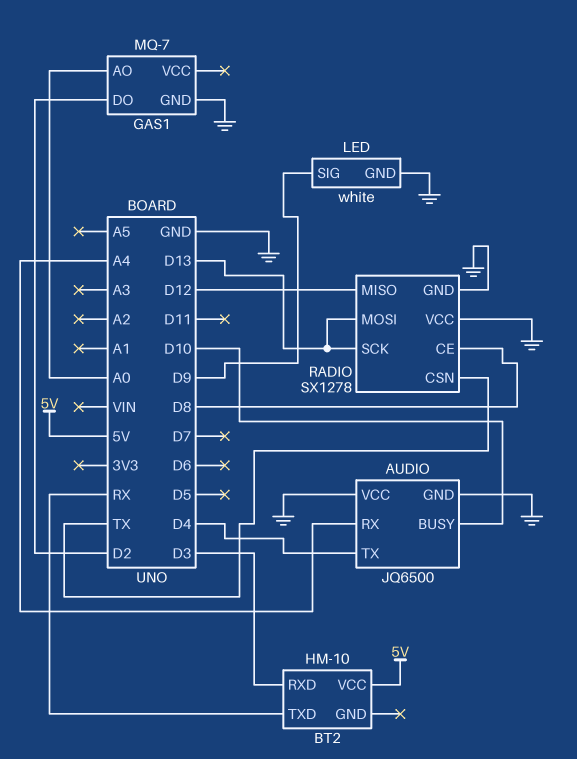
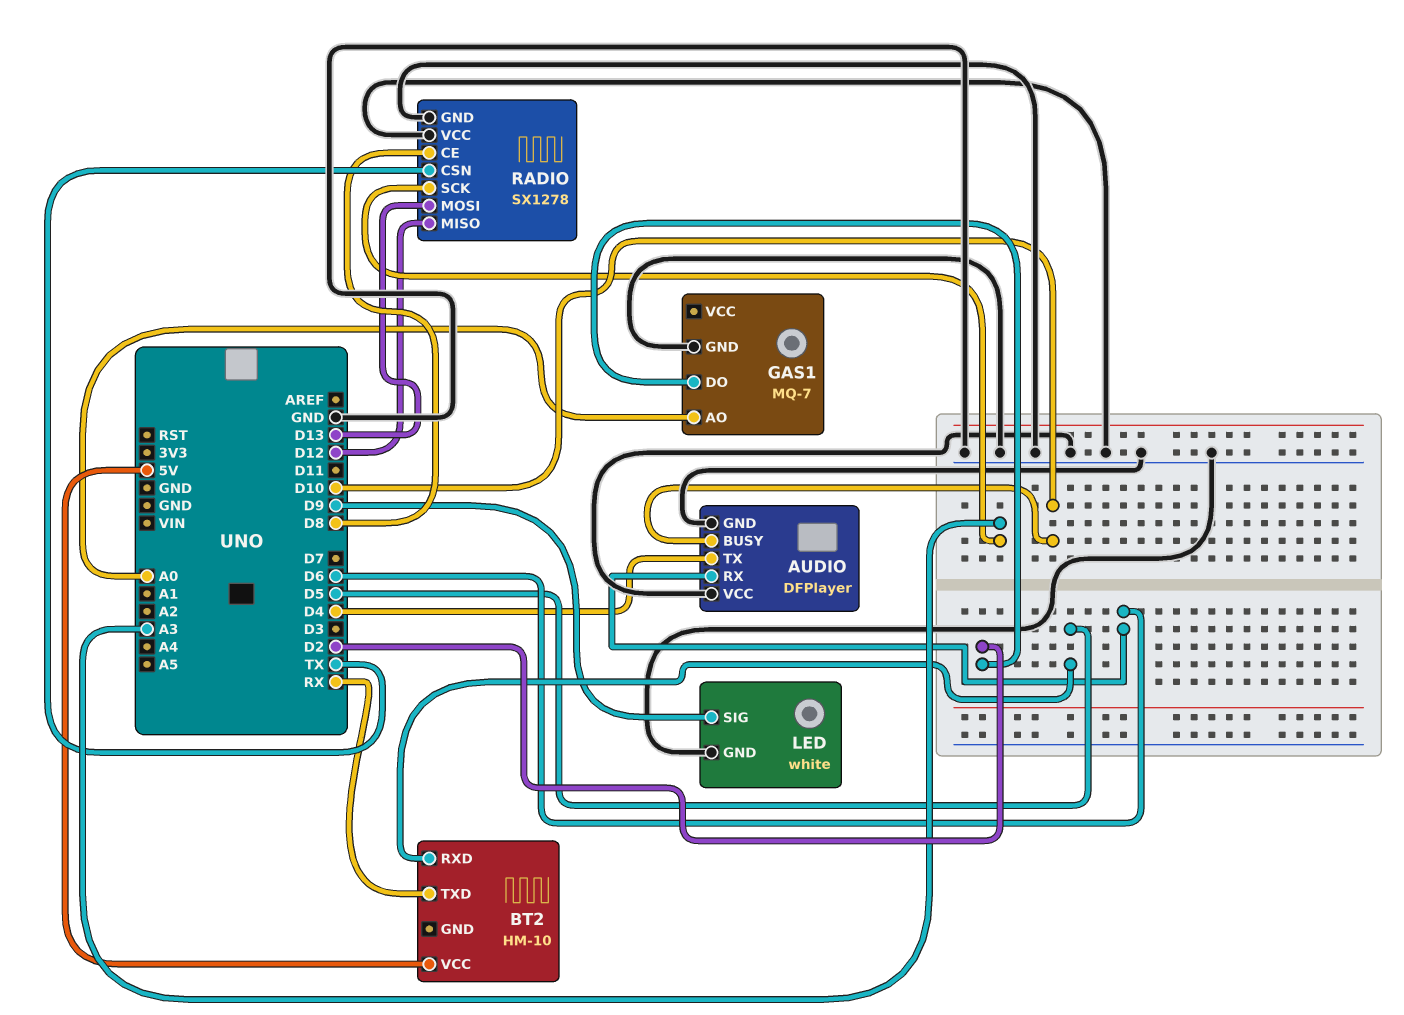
AUDIO: JQ6500 -> DFPlayer
AUDIO pin RX: A4 -> D6
BT2 pin RXD: D3 -> D5
RADIO pin SCK: D13 -> A3

